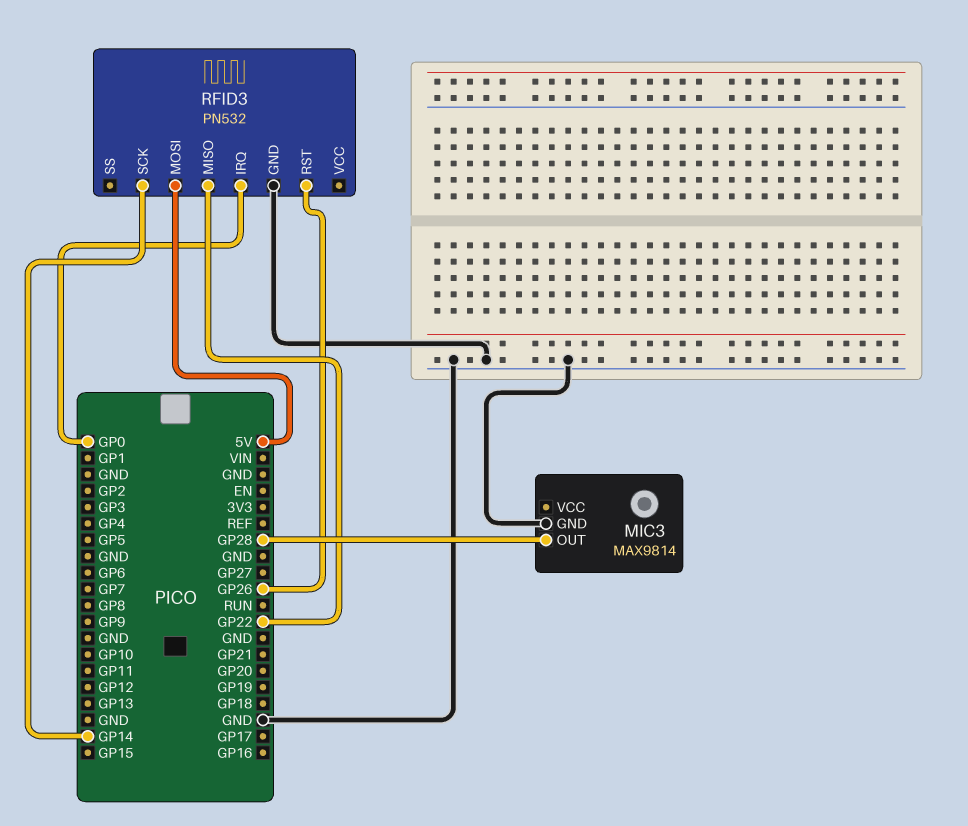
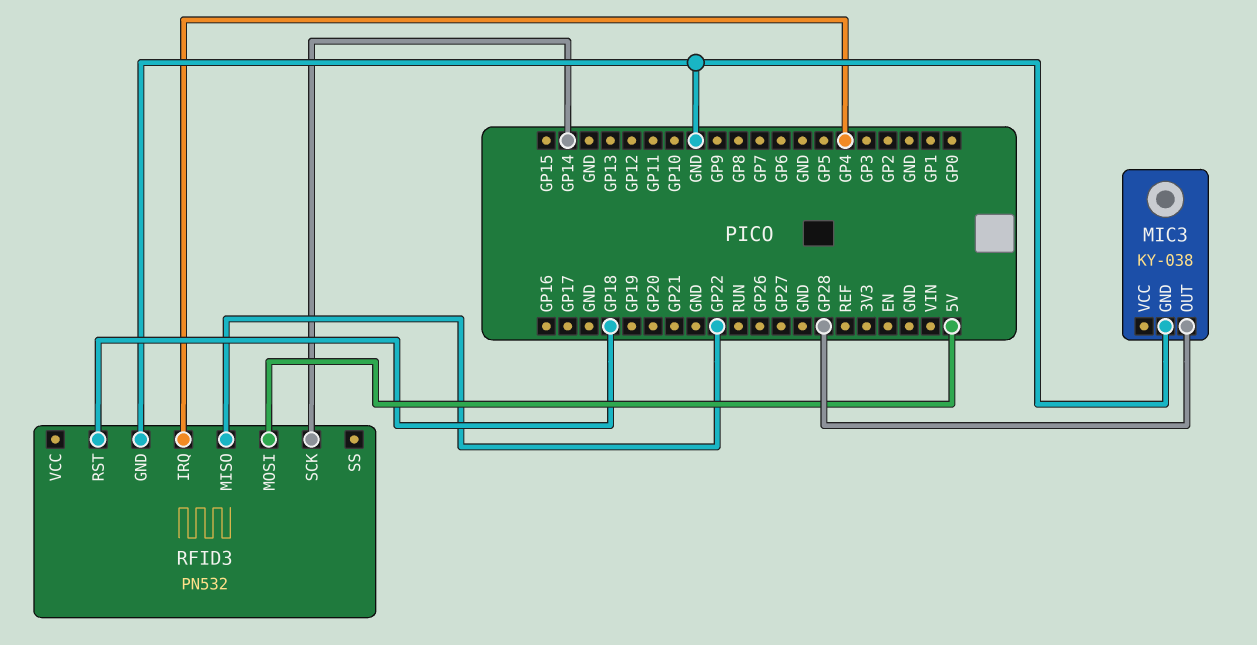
MIC3: MAX9814 -> KY-038
RFID3 pin IRQ: GP0 -> GP4
RFID3 pin RST: GP26 -> GP18

